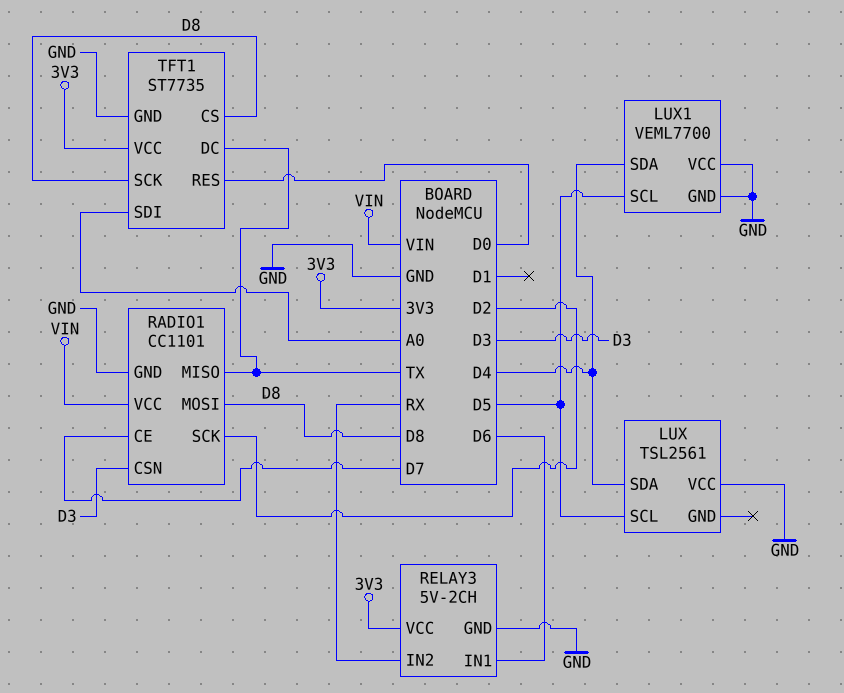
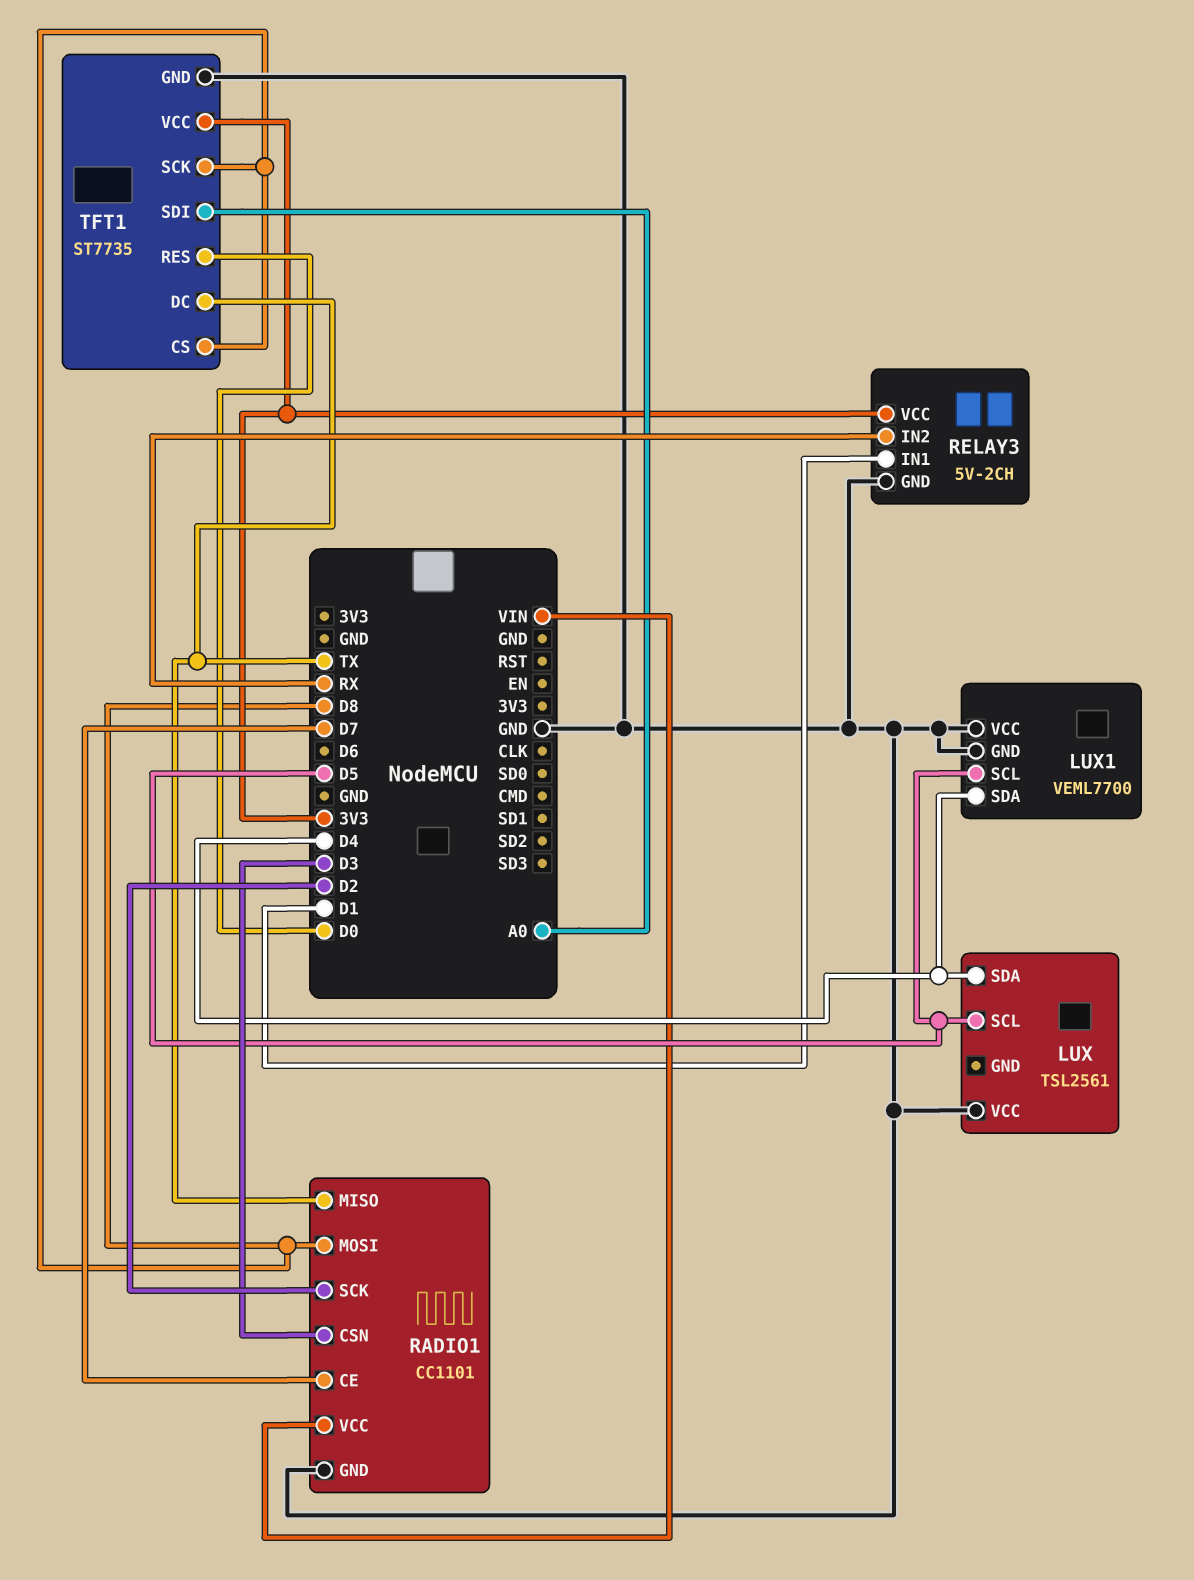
RELAY3 pin IN1: D6 -> D1

